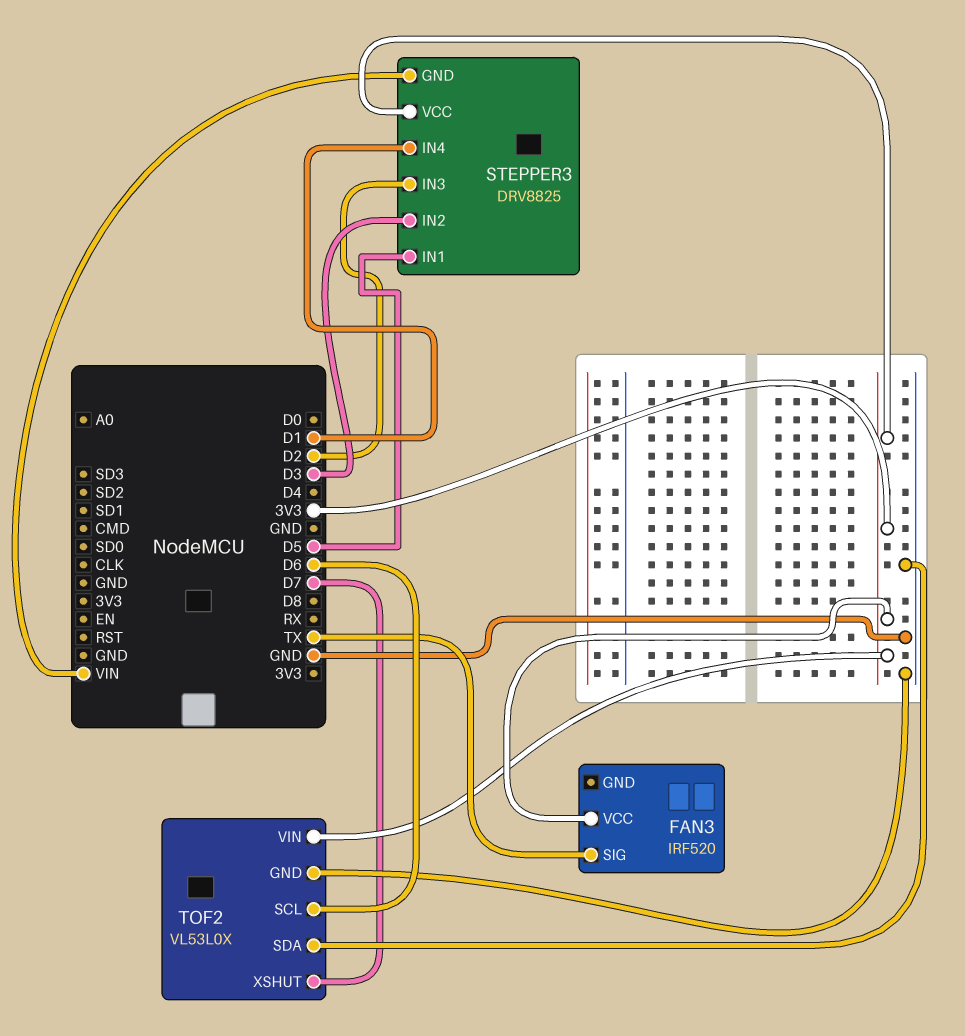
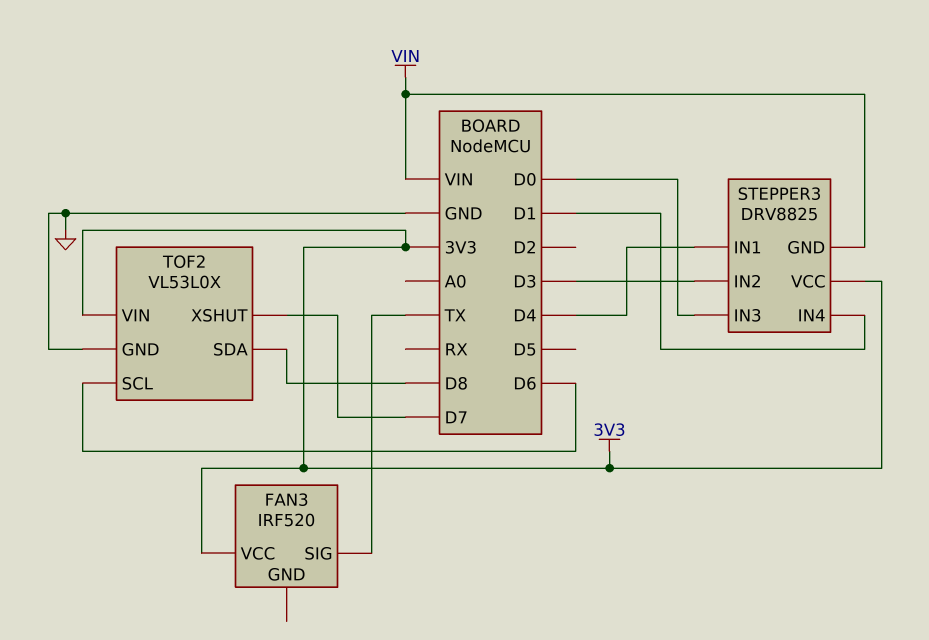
STEPPER3 pin IN1: D5 -> D4
STEPPER3 pin IN3: D2 -> D0
TOF2 pin SDA: GND -> D8

